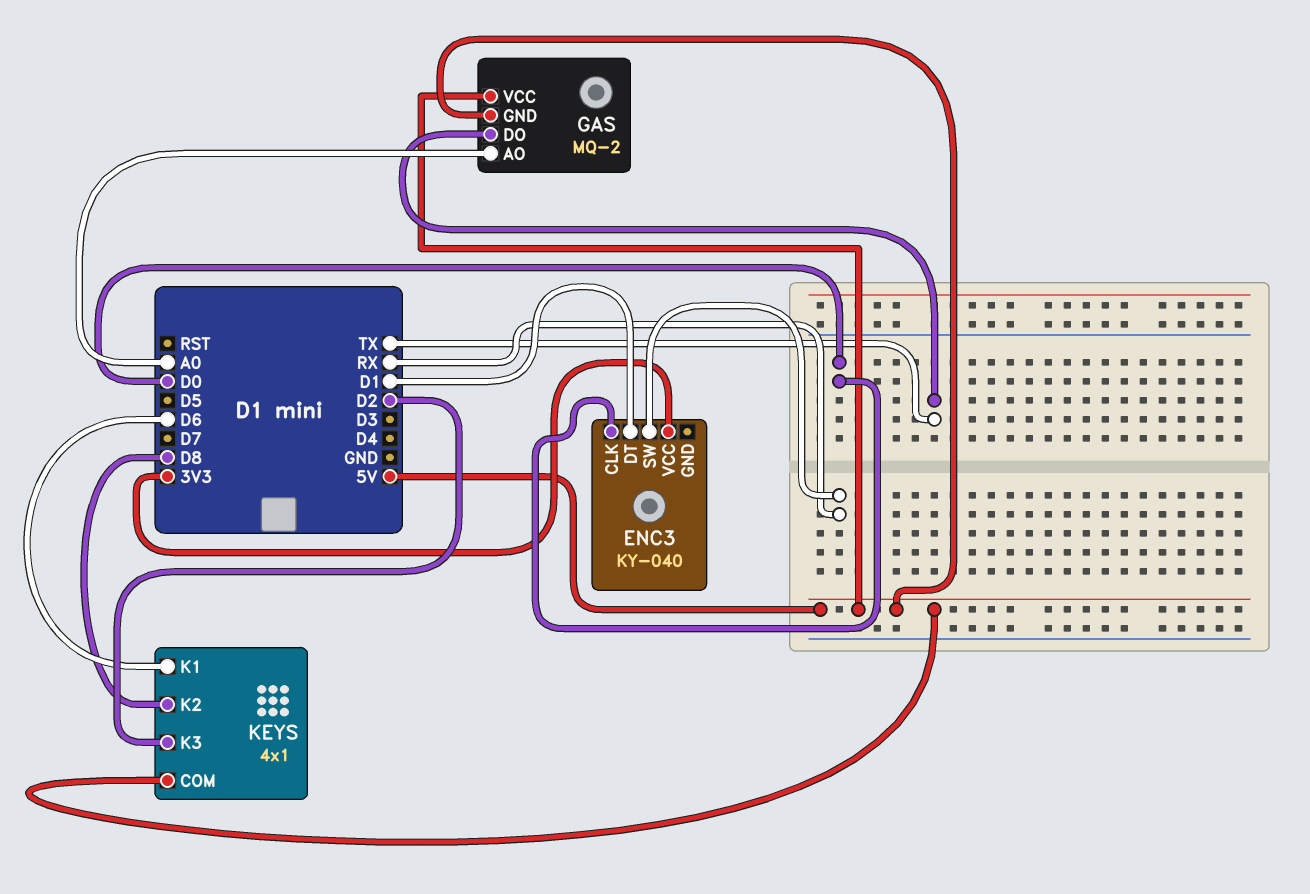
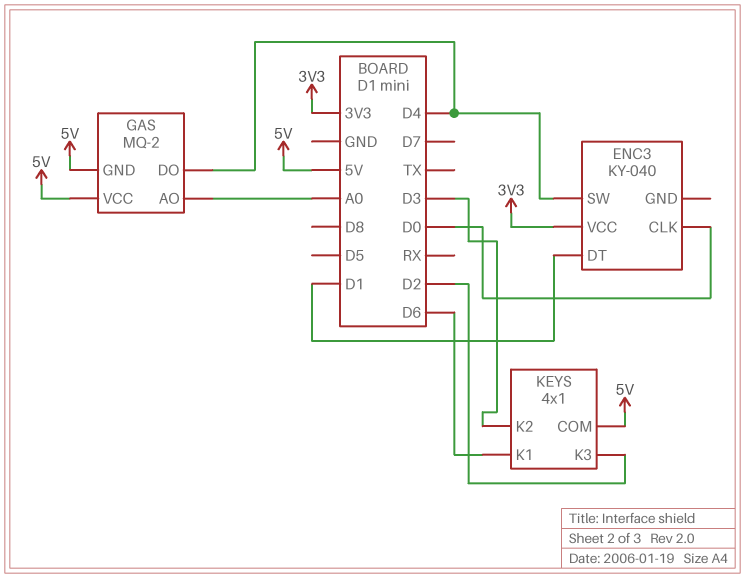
ENC3 pin SW: RX -> D4
GAS pin DO: TX -> D4
KEYS pin K2: D8 -> D3

